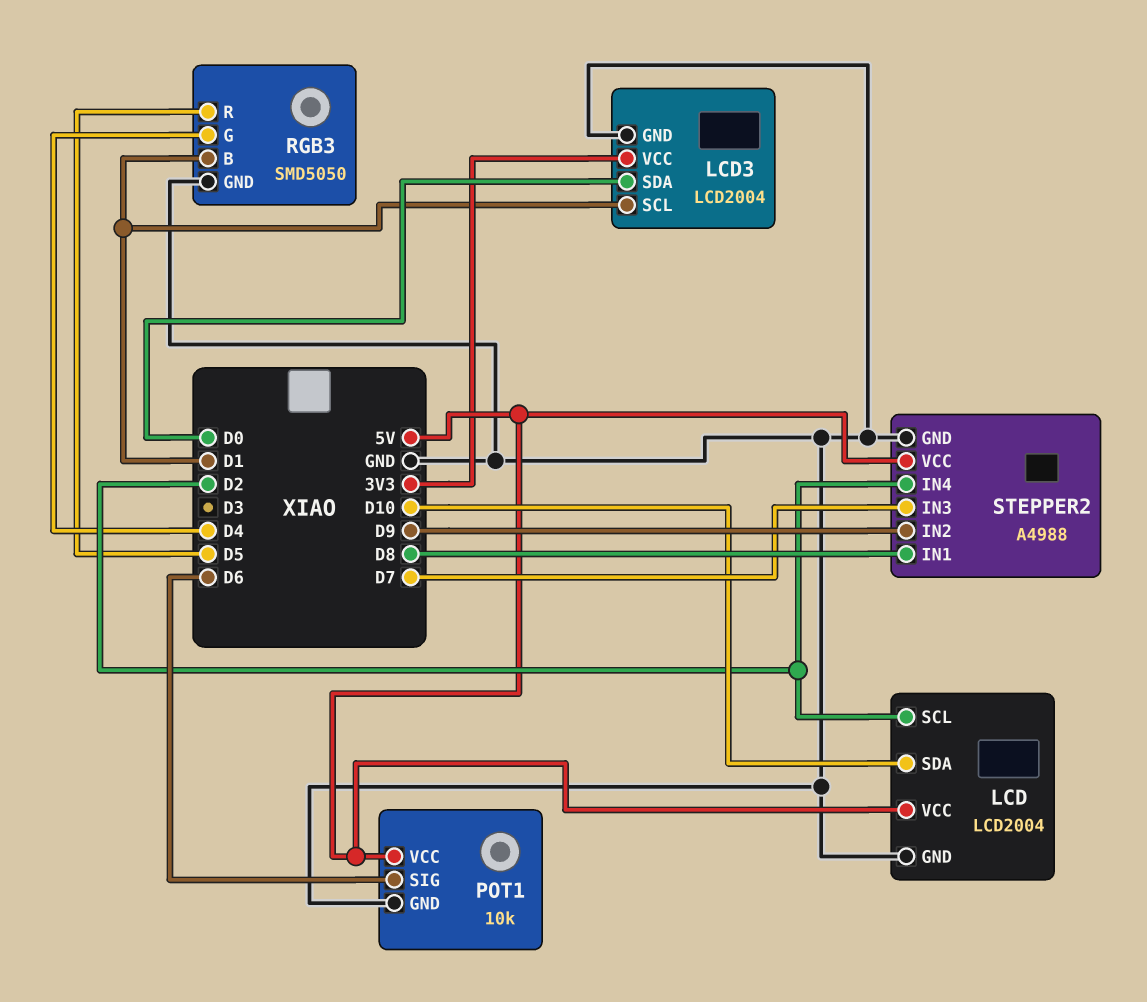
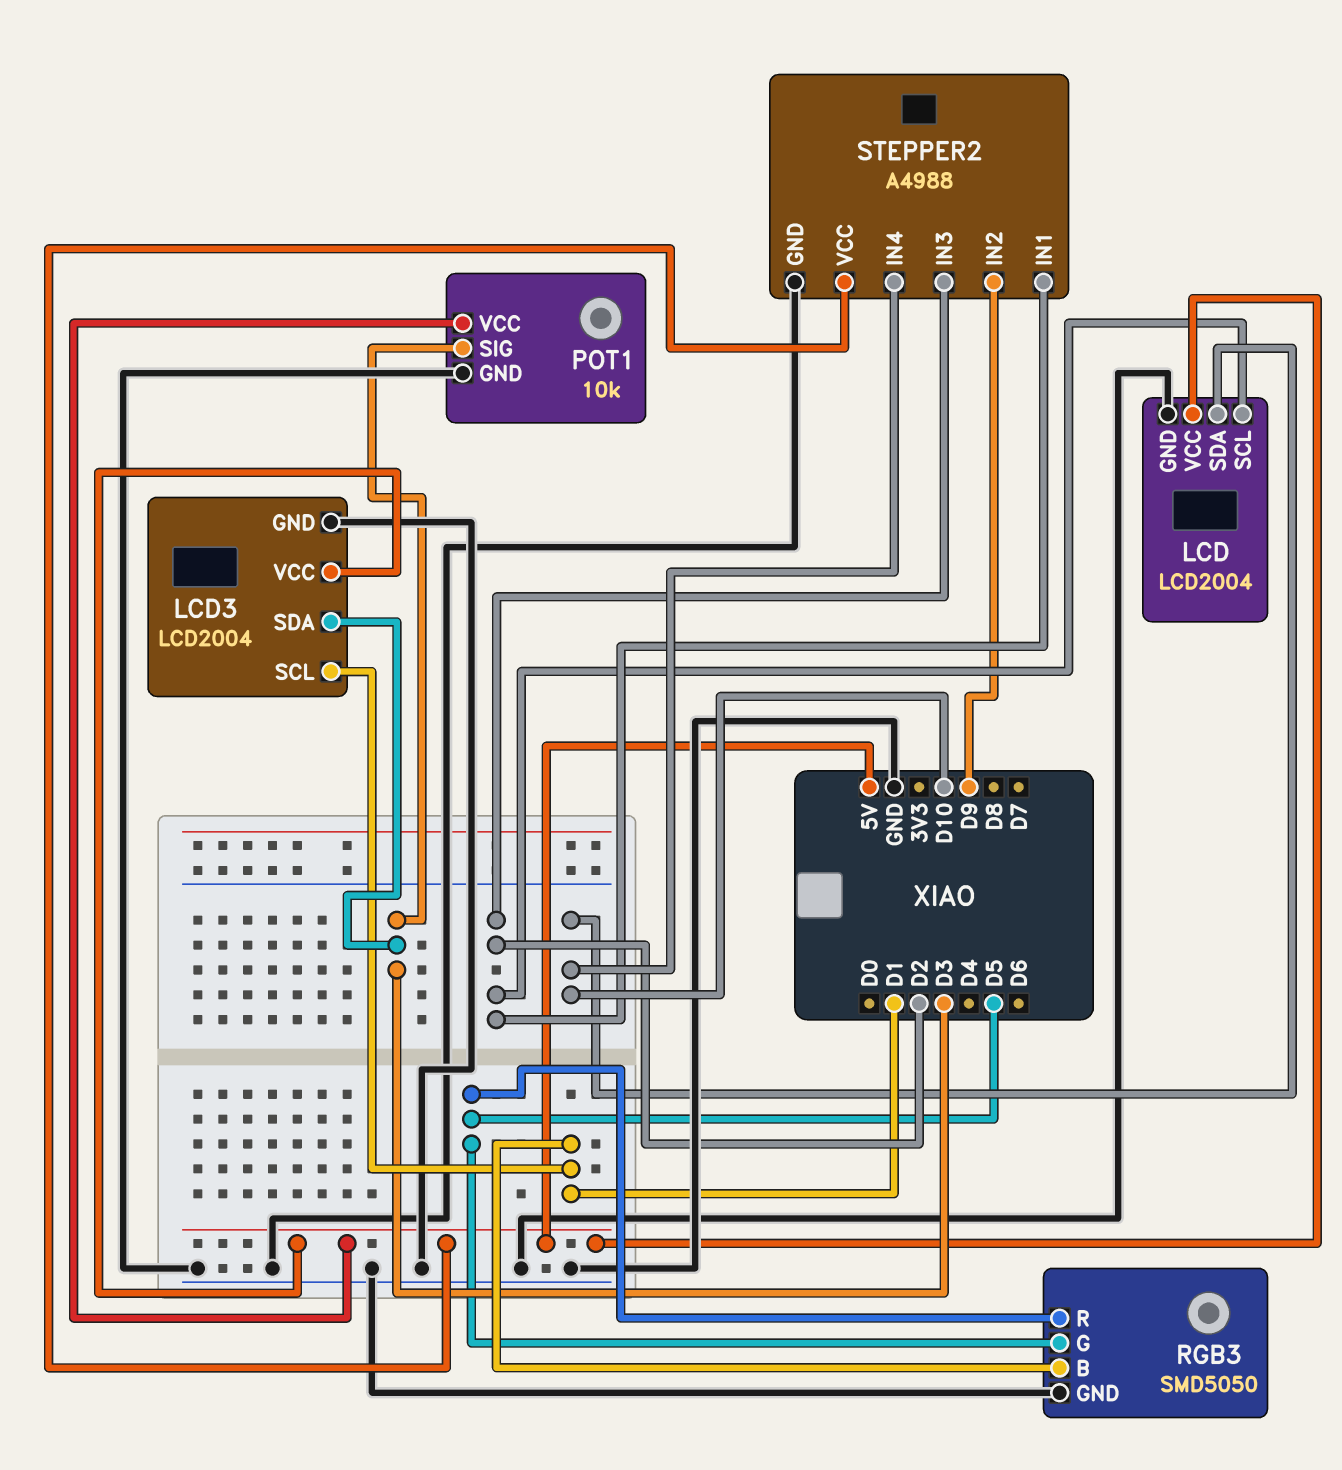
LCD3 pin SDA: D0 -> D3
LCD3 pin VCC: 3V3 -> 5V
POT1 pin SIG: D6 -> D3
RGB3 pin G: D4 -> D5
STEPPER2 pin IN1: D8 -> D2
STEPPER2 pin IN3: D7 -> D2
STEPPER2 pin IN4: D2 -> D10

